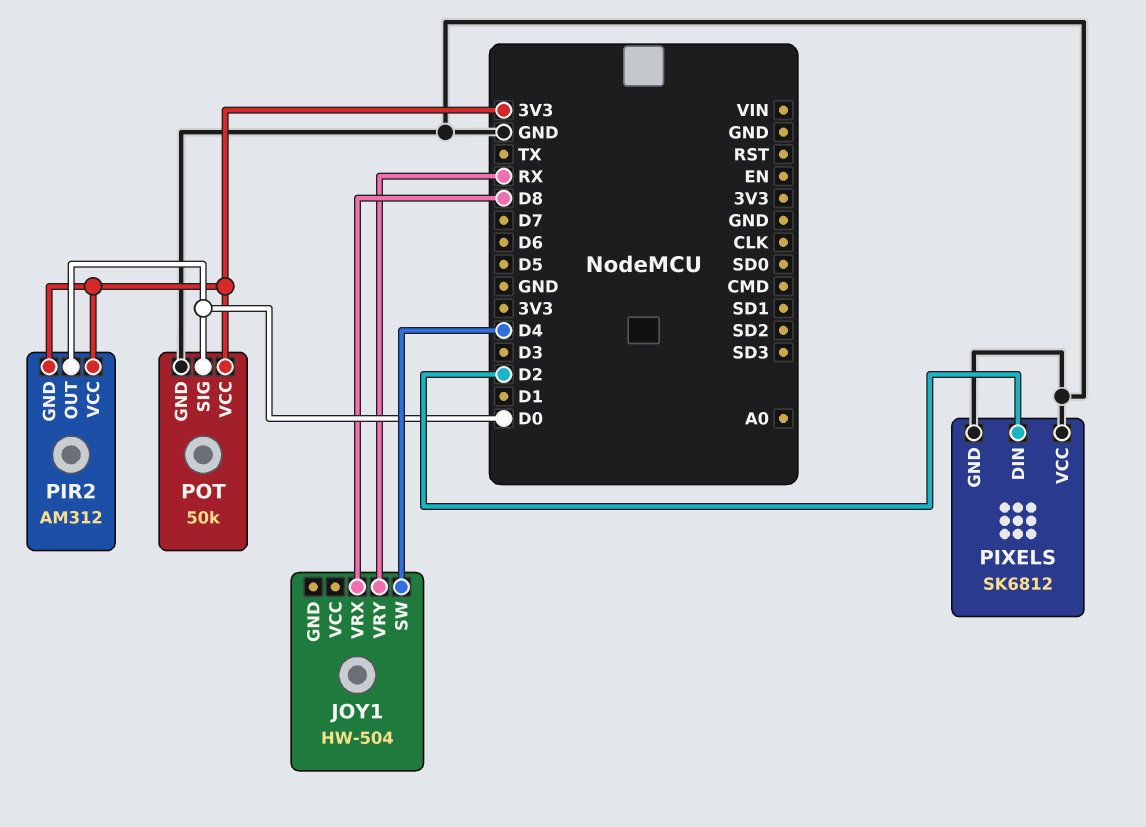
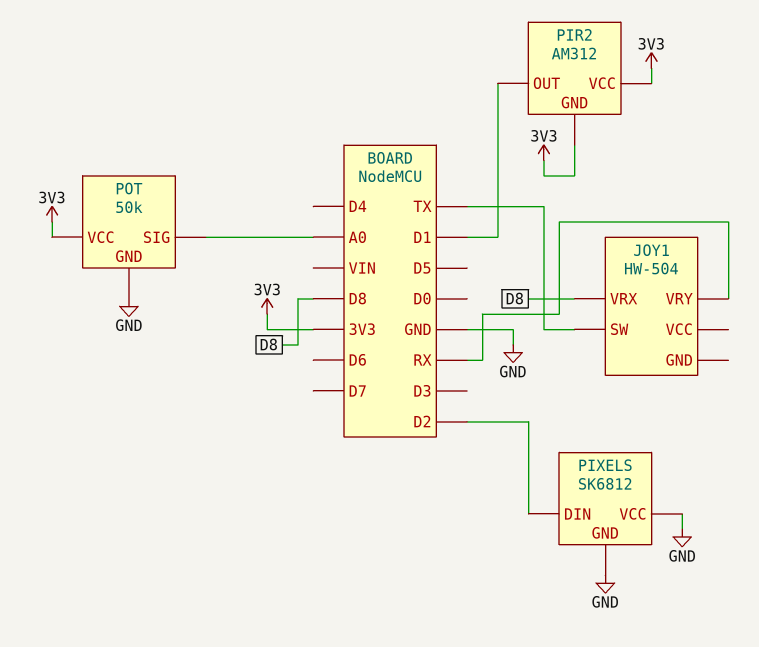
JOY1 pin SW: D4 -> TX
PIR2 pin OUT: D0 -> D1
POT pin SIG: D0 -> A0

